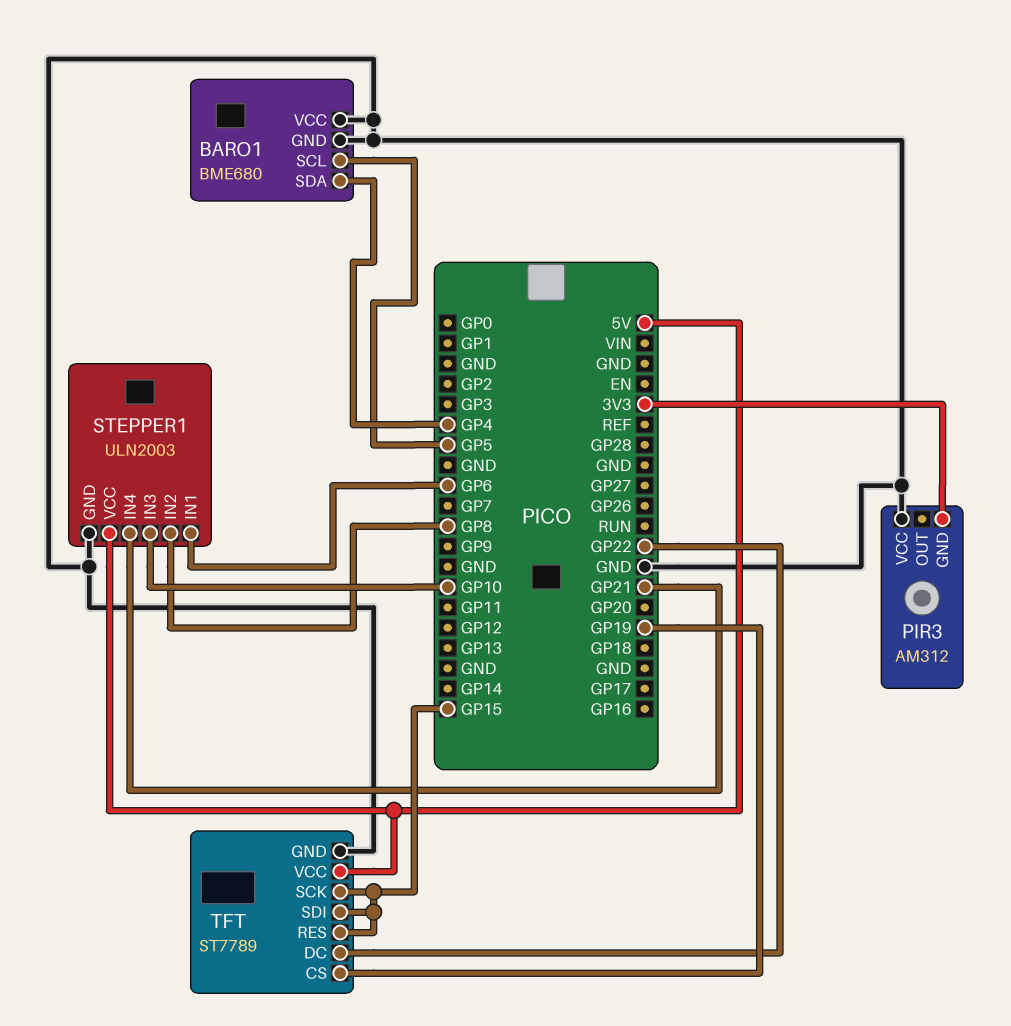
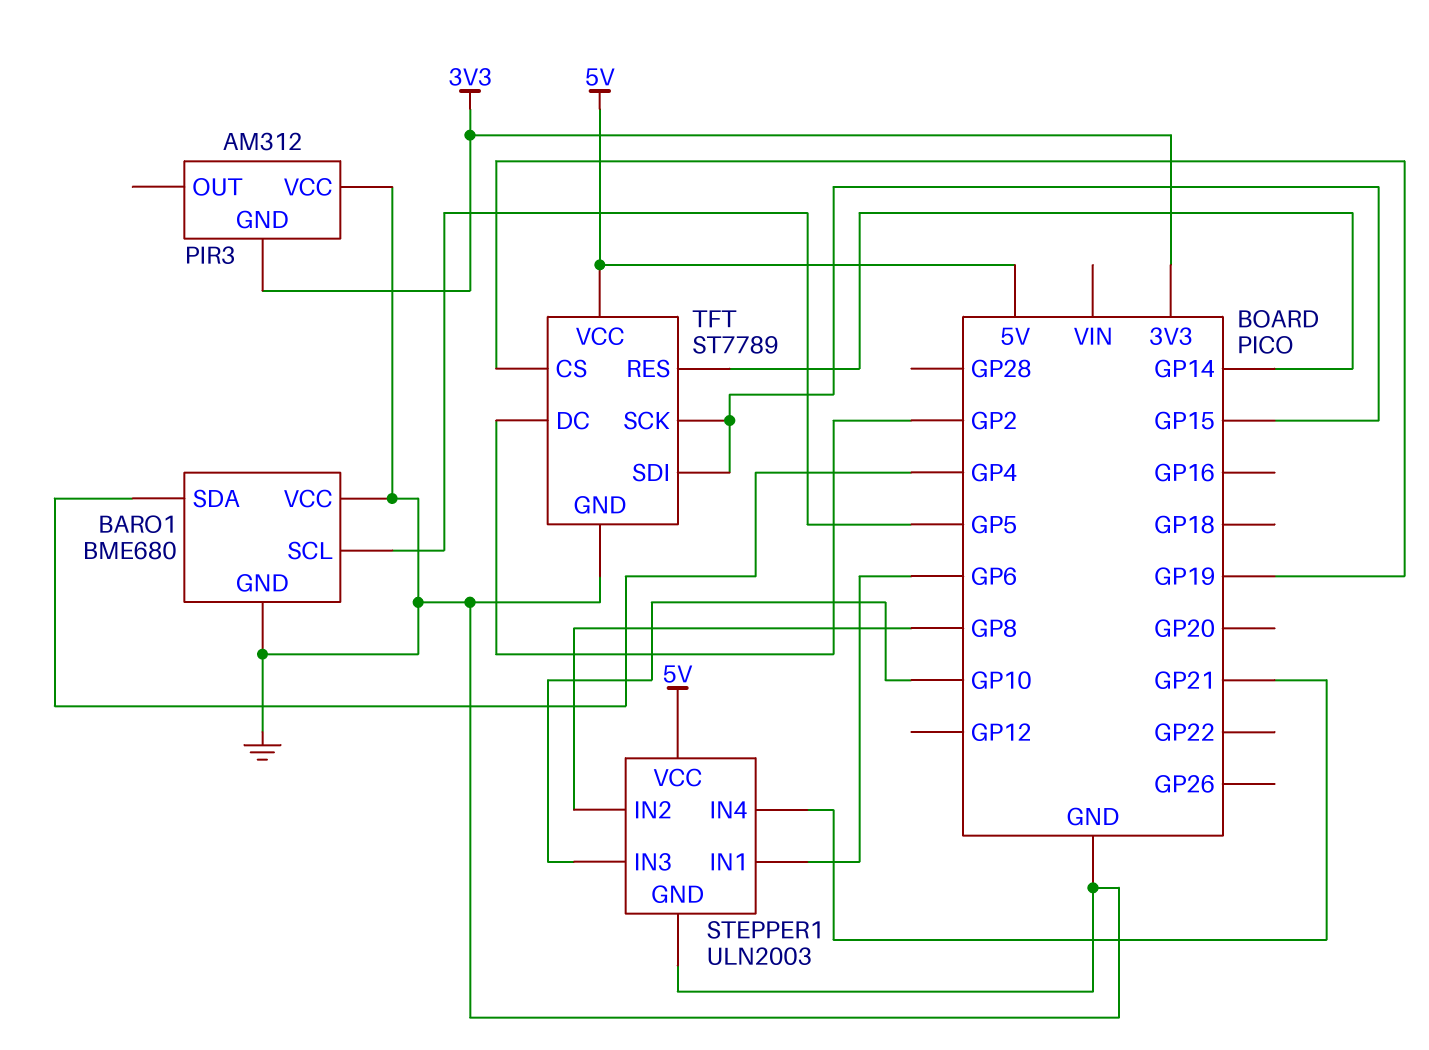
TFT pin DC: GP22 -> GP2
TFT pin RES: GP15 -> GP14

